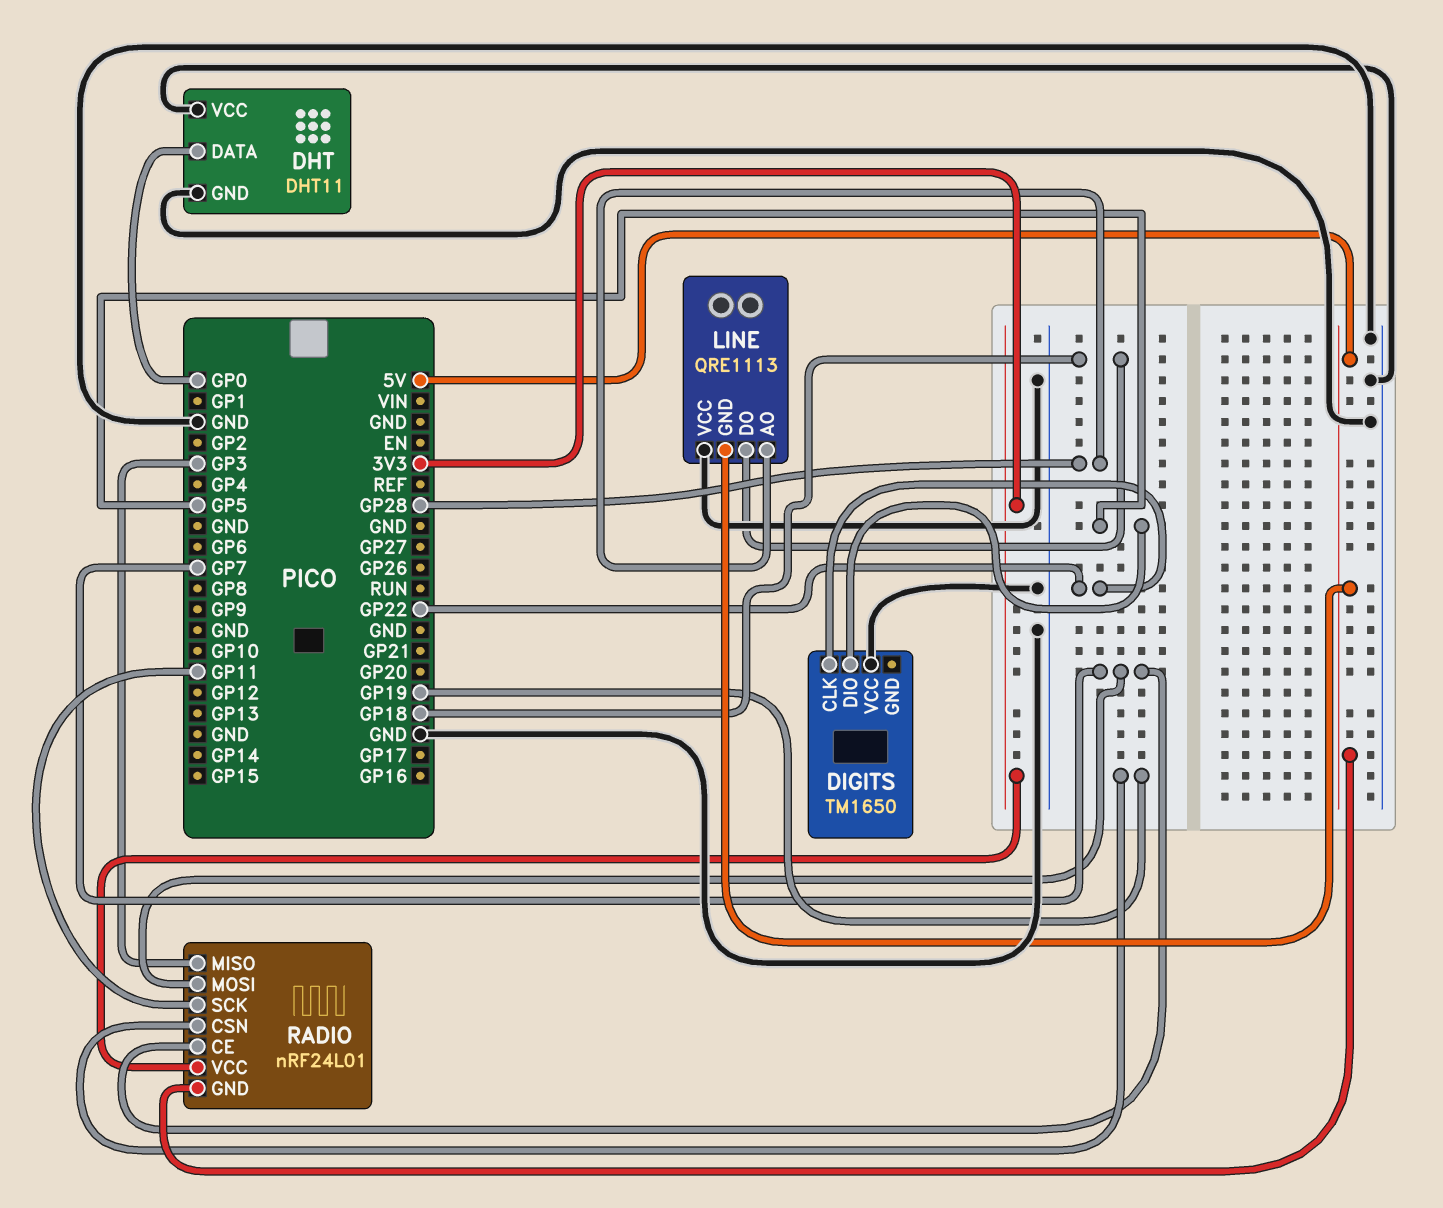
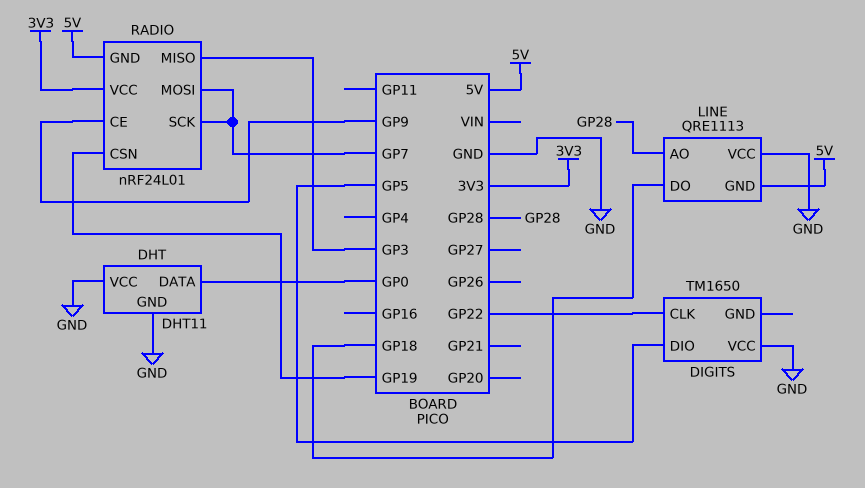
RADIO pin CE: GP7 -> GP9
RADIO pin SCK: GP11 -> GP7

